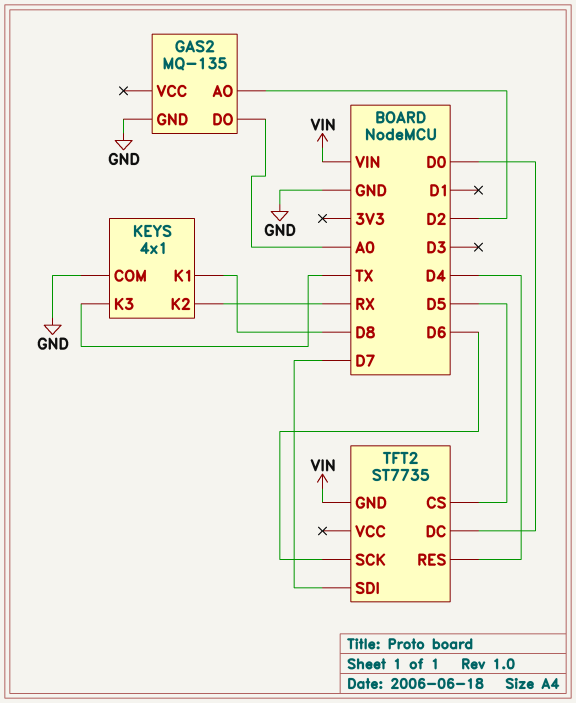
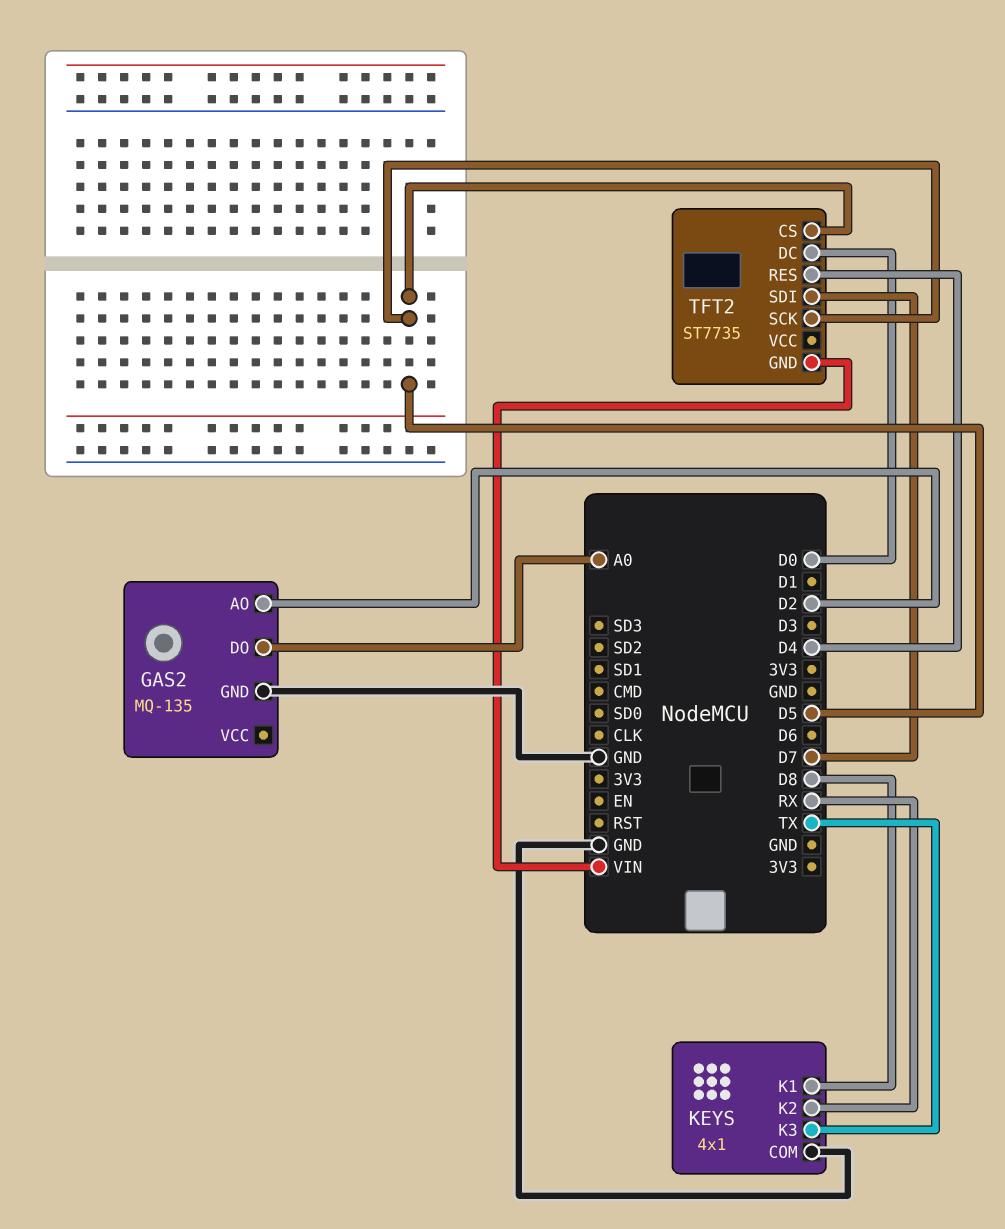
TFT2 pin SCK: D6 -> D5

